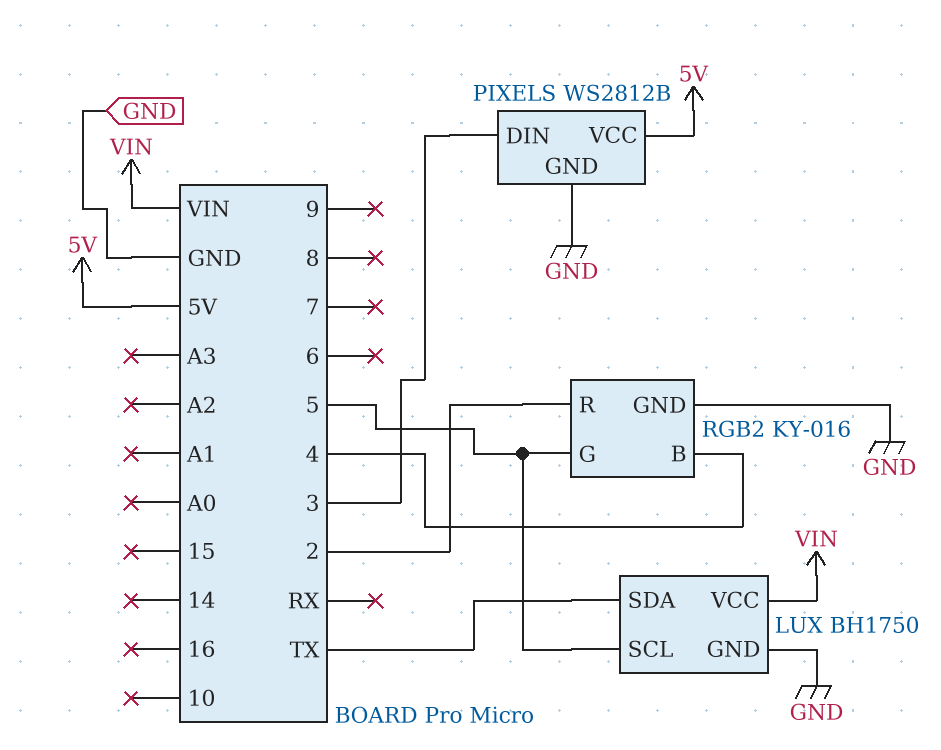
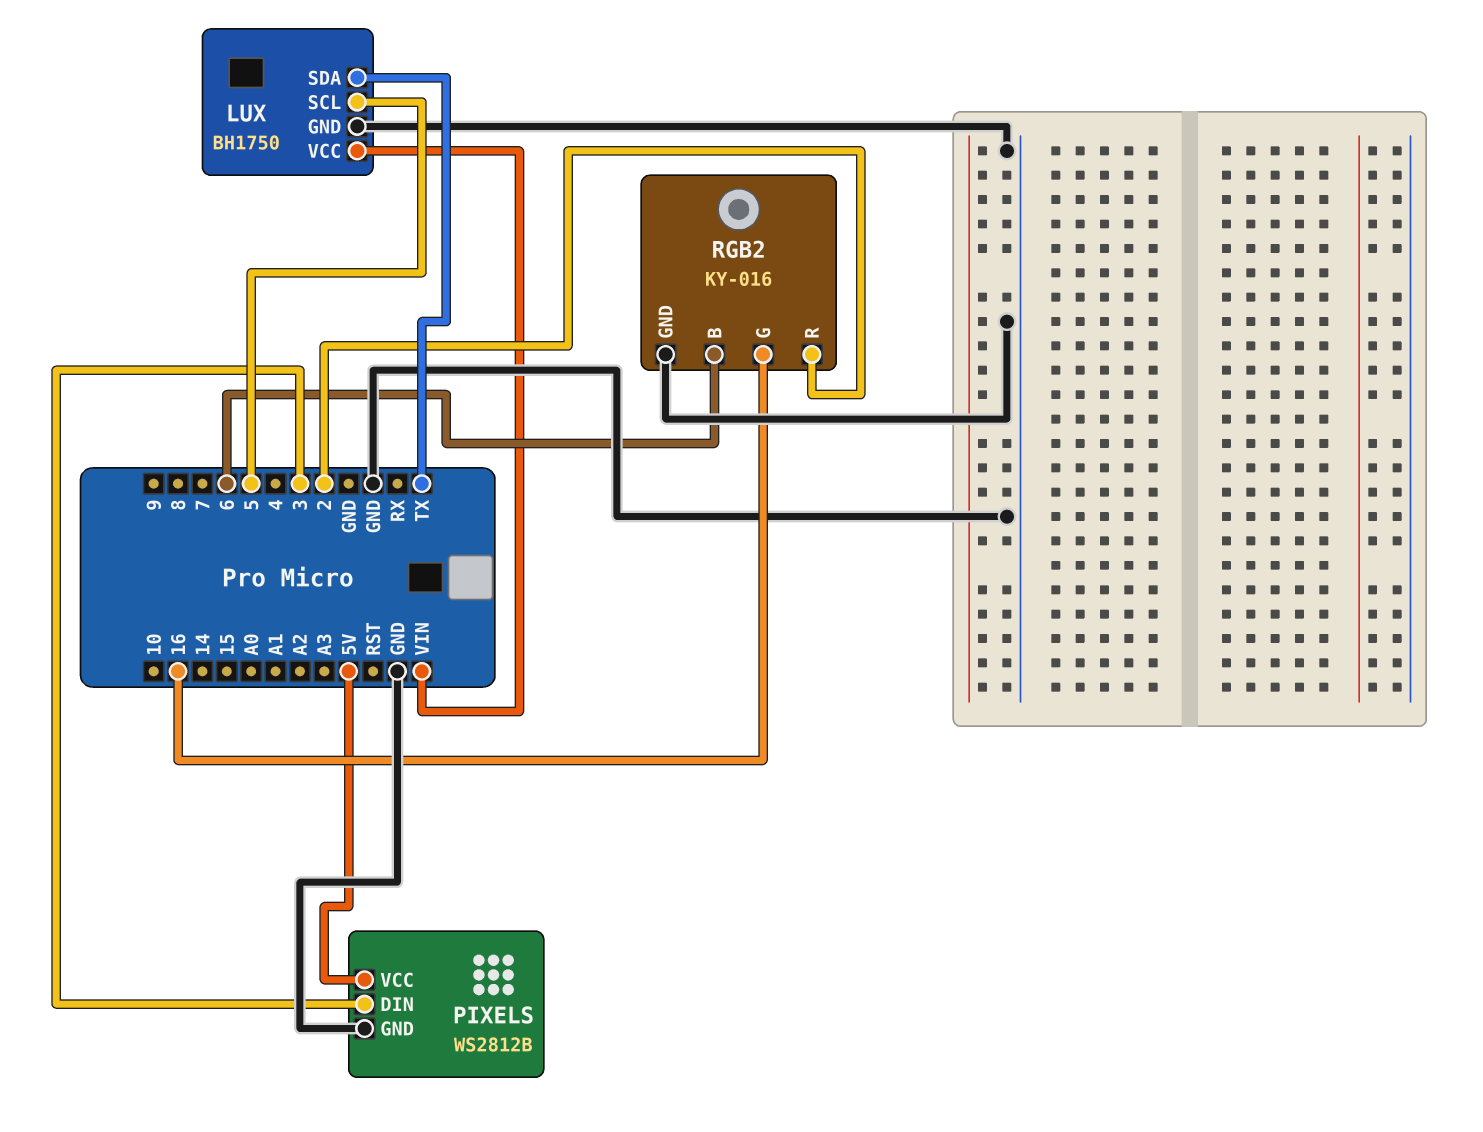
RGB2 pin B: 4 -> 6
RGB2 pin G: 5 -> 16

